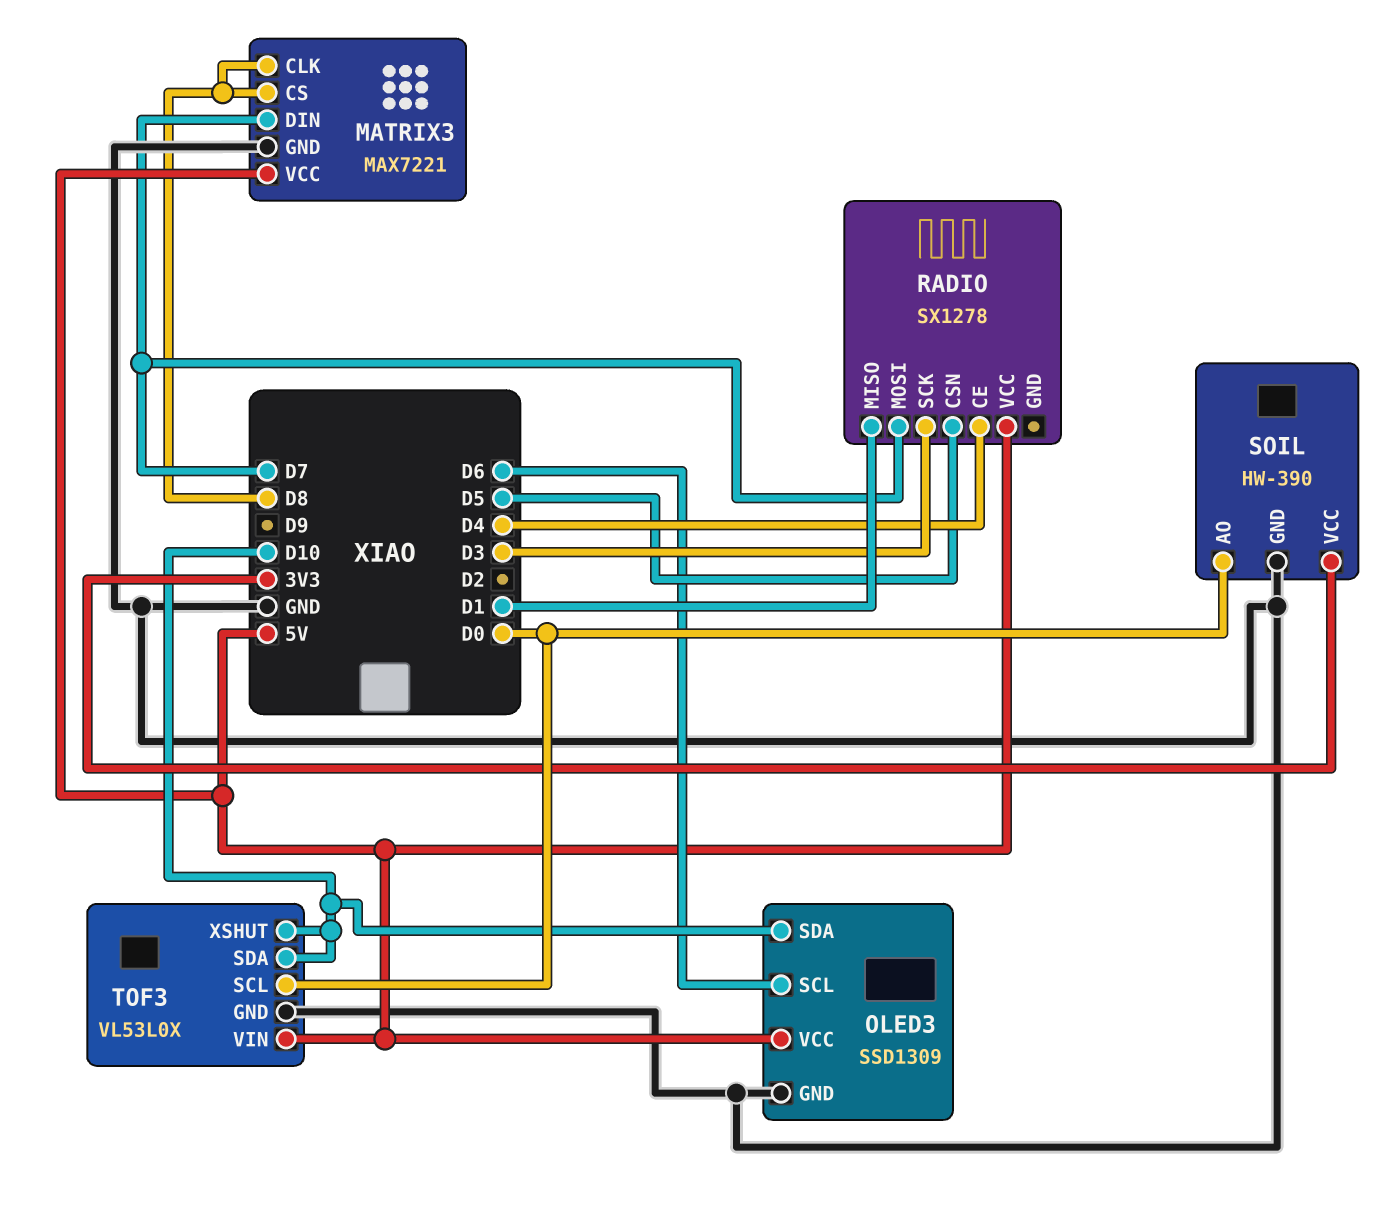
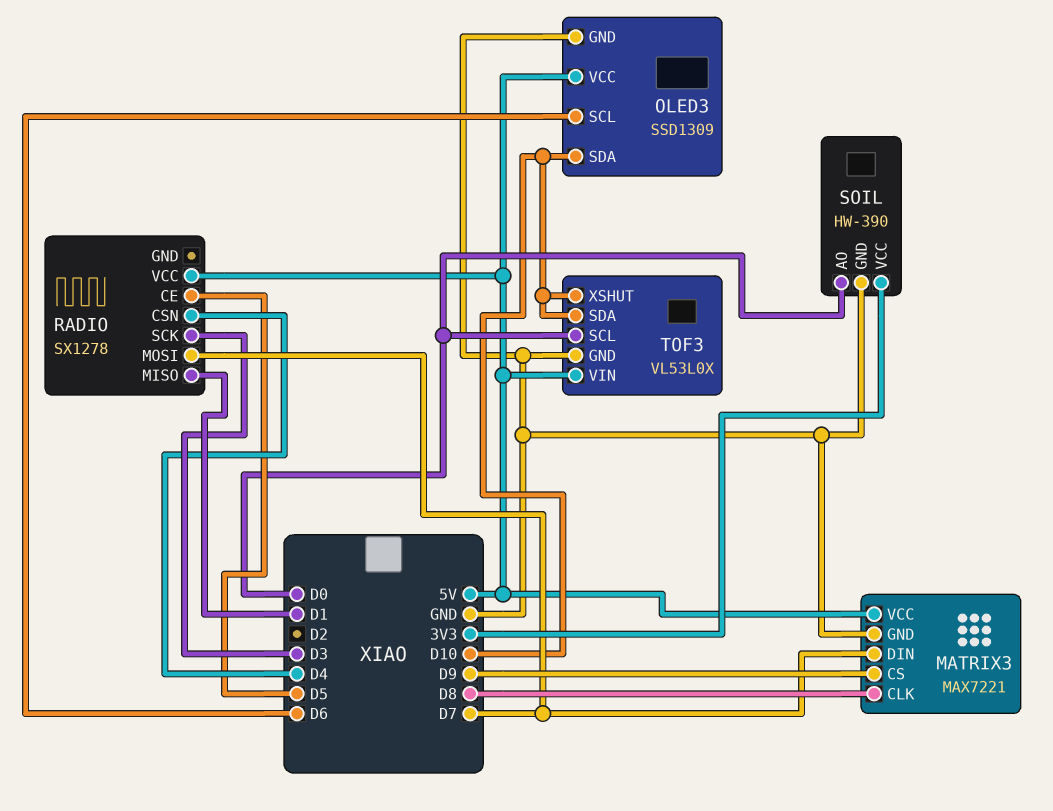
MATRIX3 pin CS: D8 -> D9
RADIO pin CE: D4 -> D5
RADIO pin CSN: D5 -> D4

